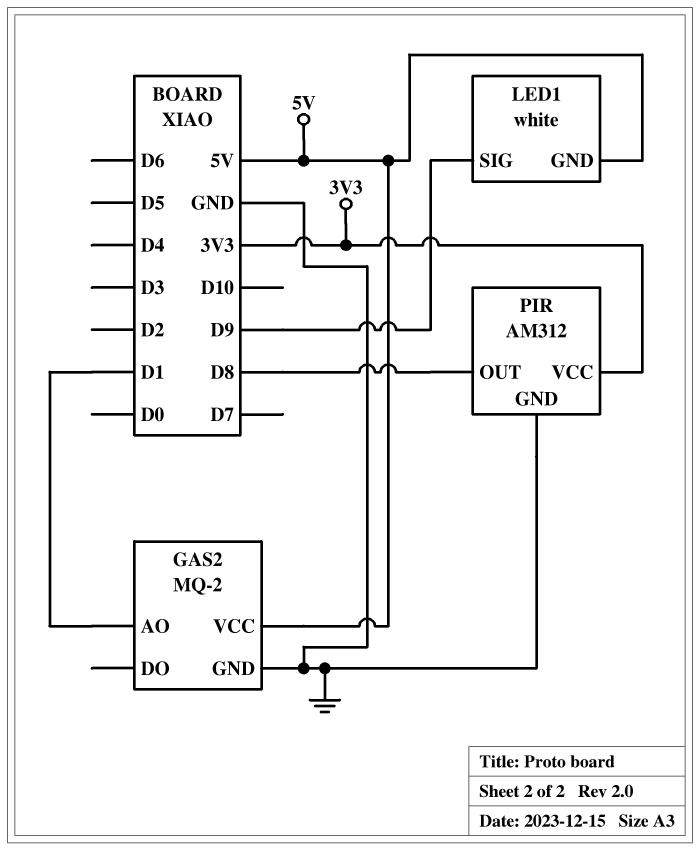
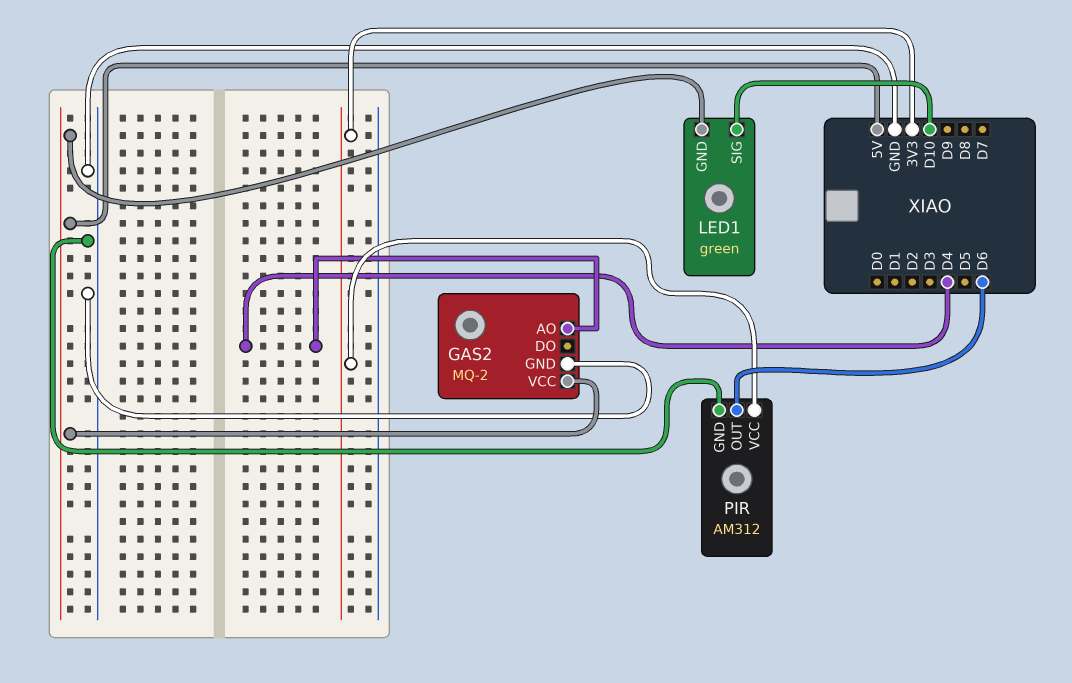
GAS2 pin AO: D1 -> D4
LED1: white -> green
LED1 pin SIG: D9 -> D10
PIR pin OUT: D8 -> D6

